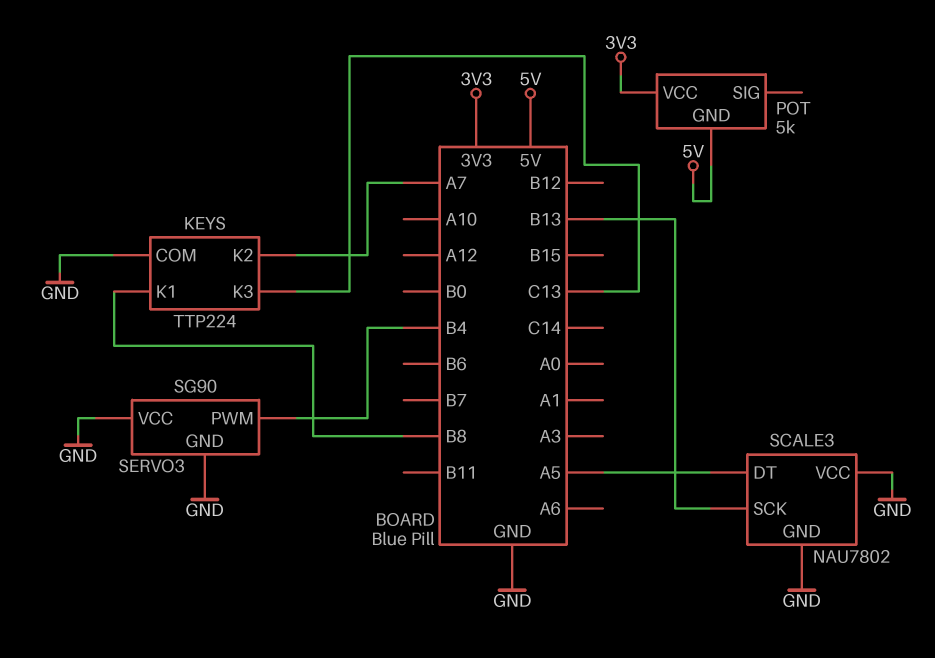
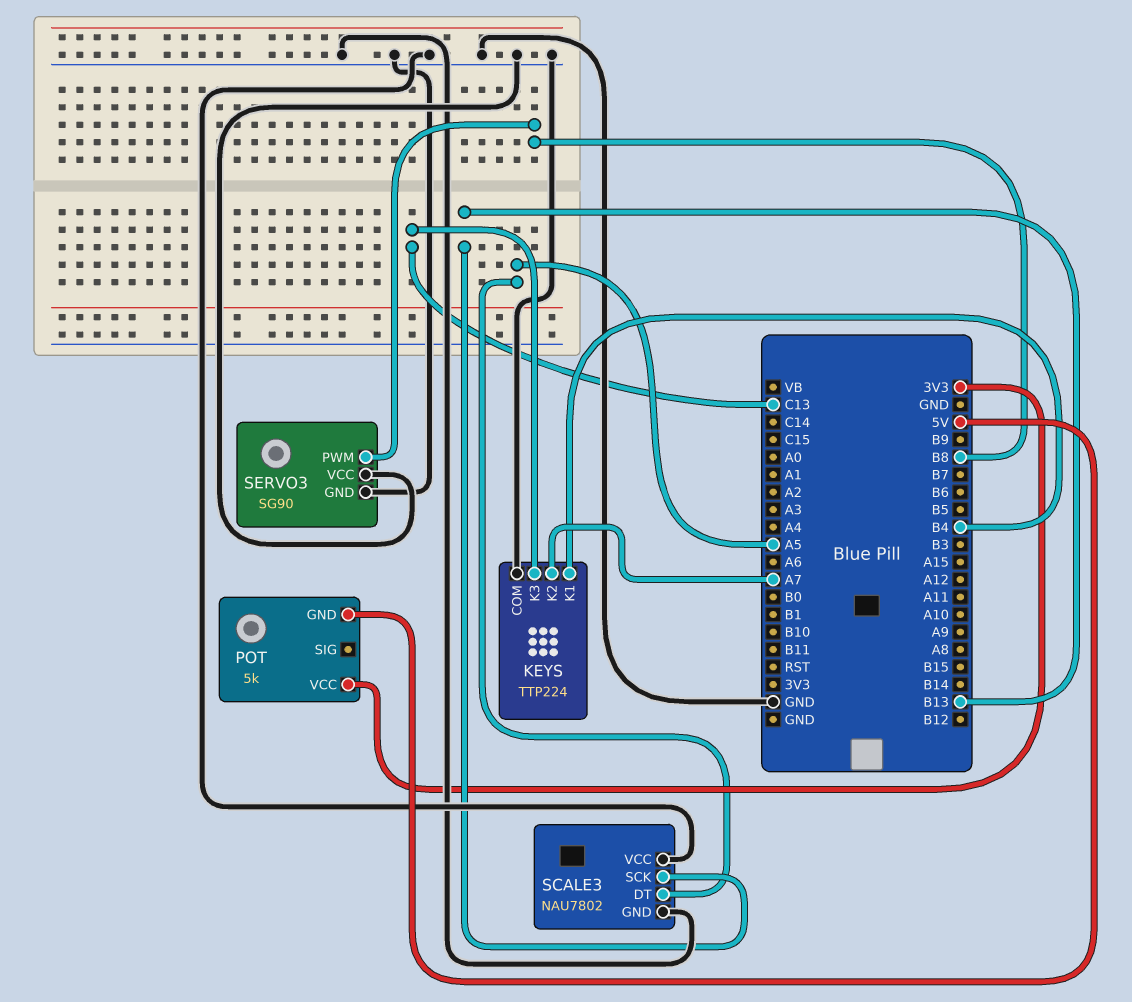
KEYS pin K1: B8 -> B4
SERVO3 pin PWM: B4 -> B8

